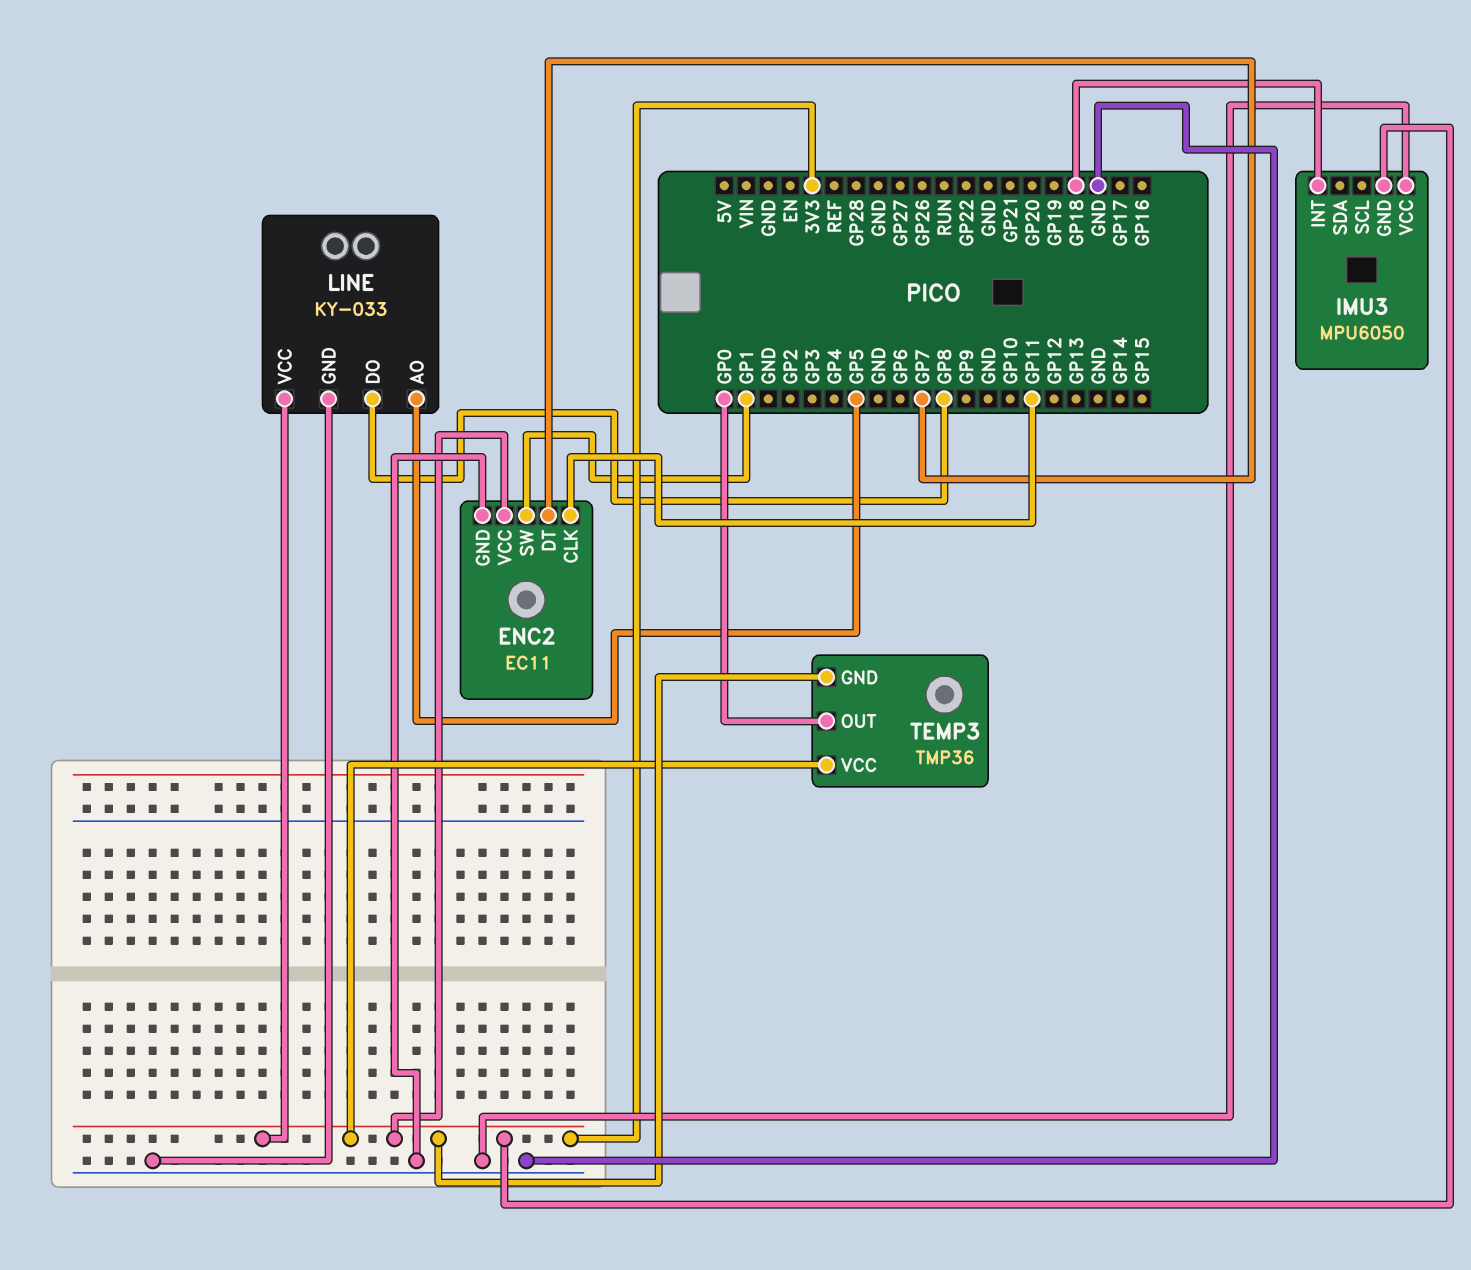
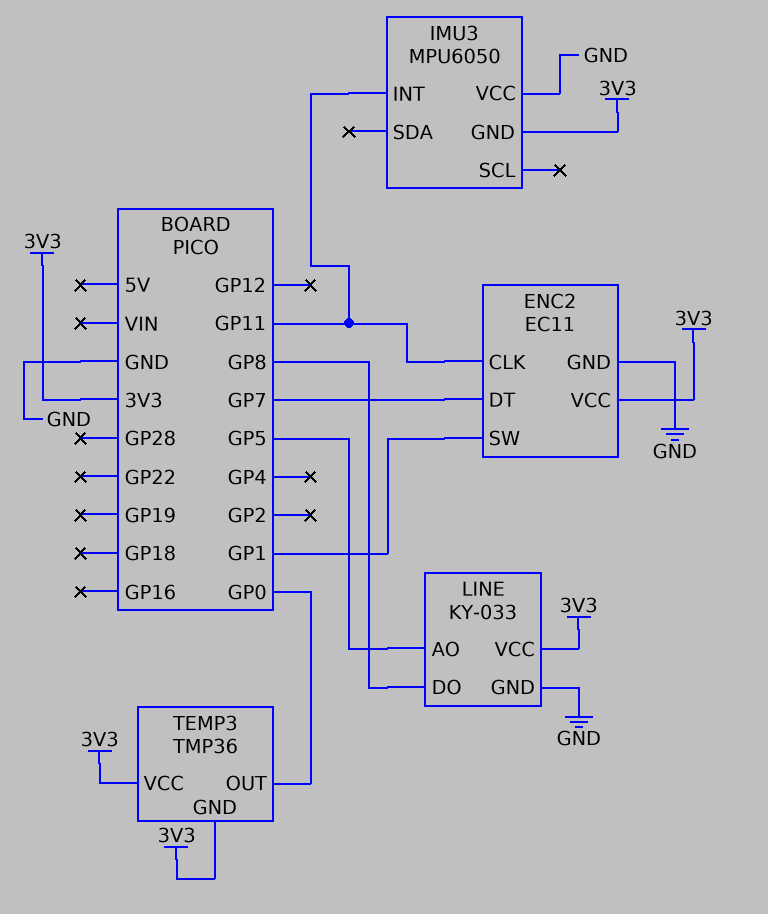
IMU3 pin INT: GP18 -> GP11

